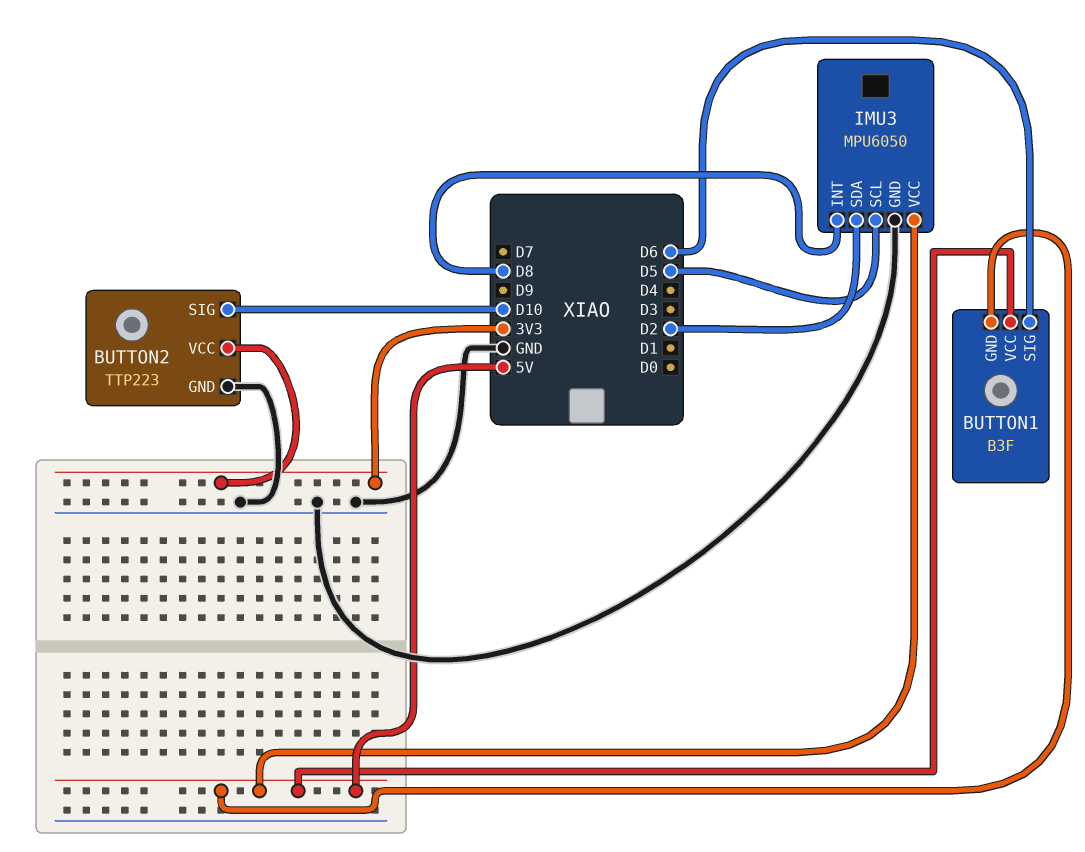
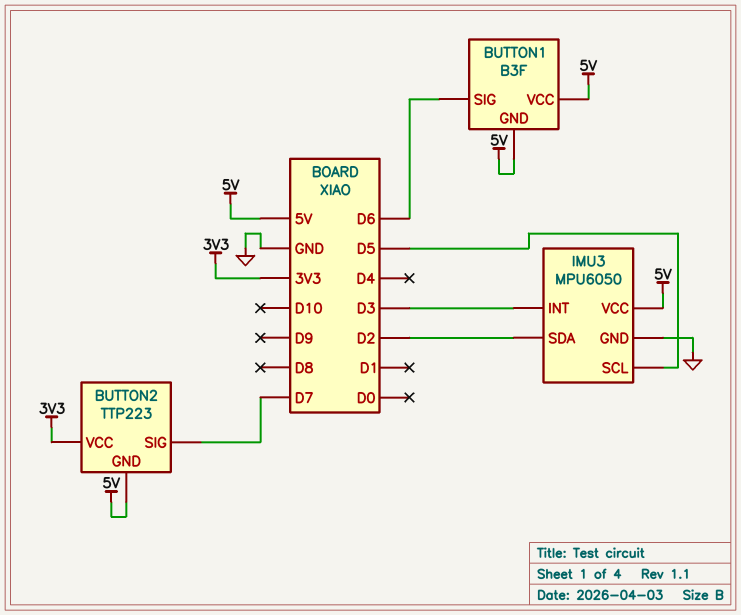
BUTTON2 pin GND: GND -> 5V
BUTTON2 pin SIG: D10 -> D7
IMU3 pin INT: D8 -> D3

